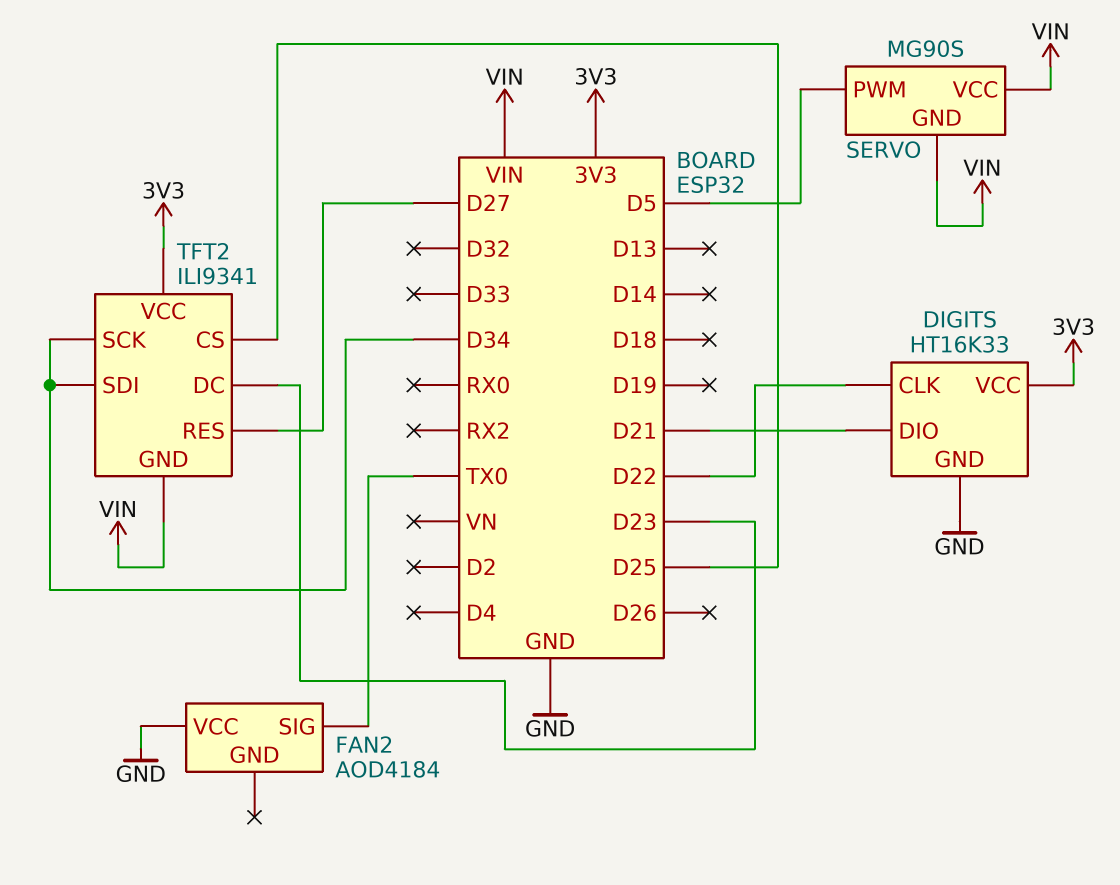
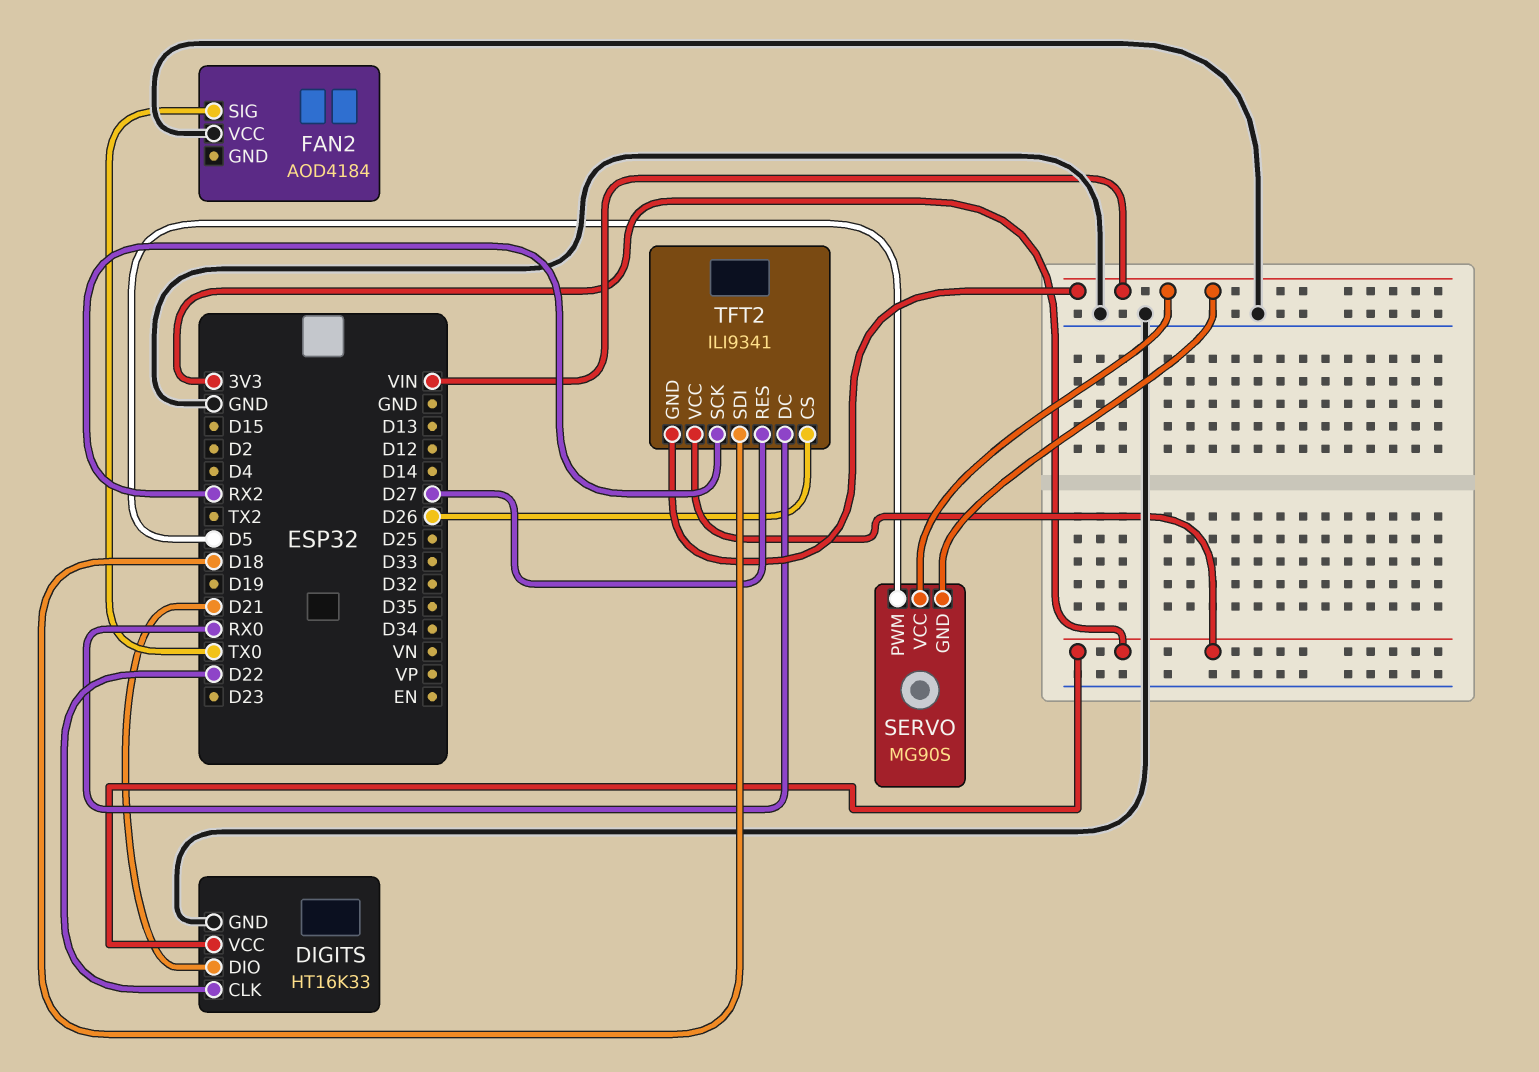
TFT2 pin CS: D25 -> D26
TFT2 pin DC: D23 -> RX0
TFT2 pin SCK: D34 -> RX2
TFT2 pin SDI: D34 -> D18

